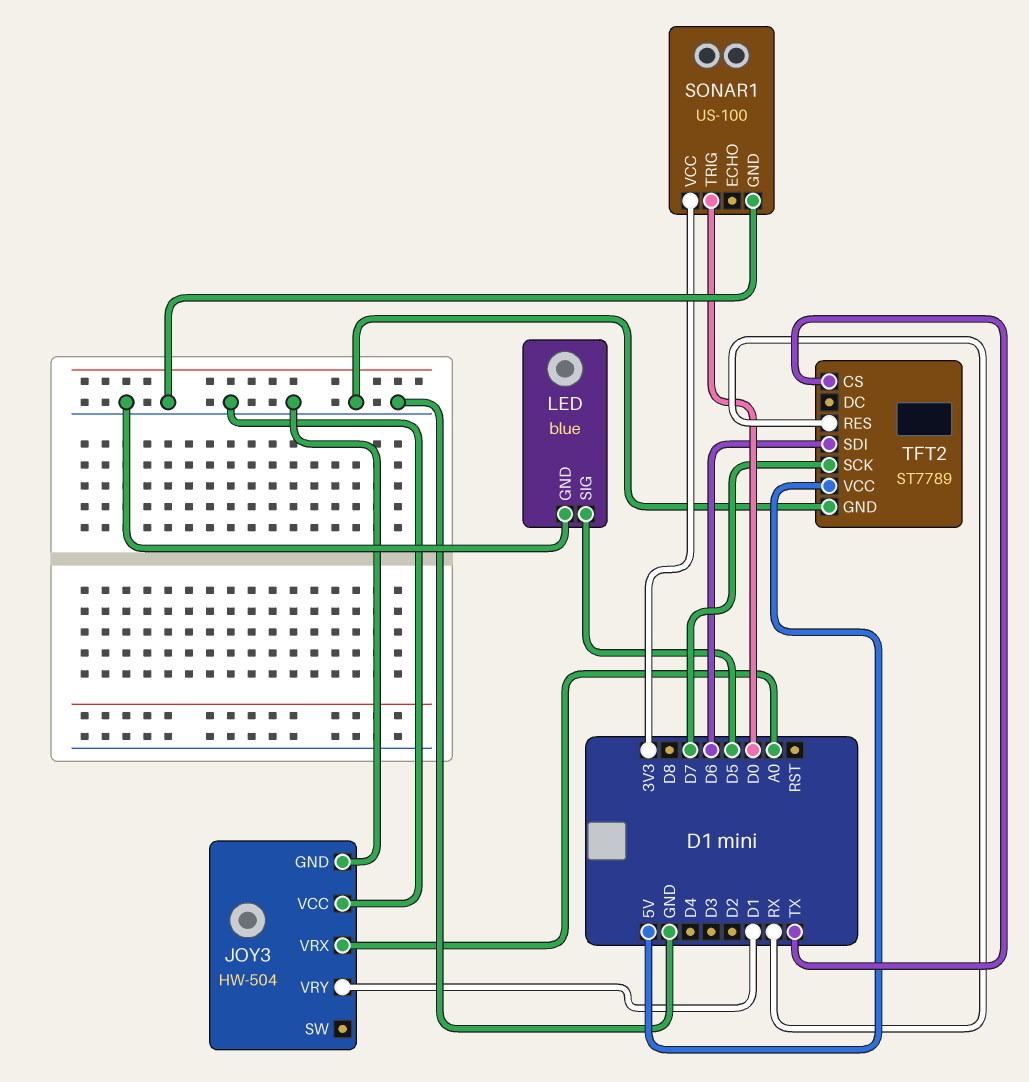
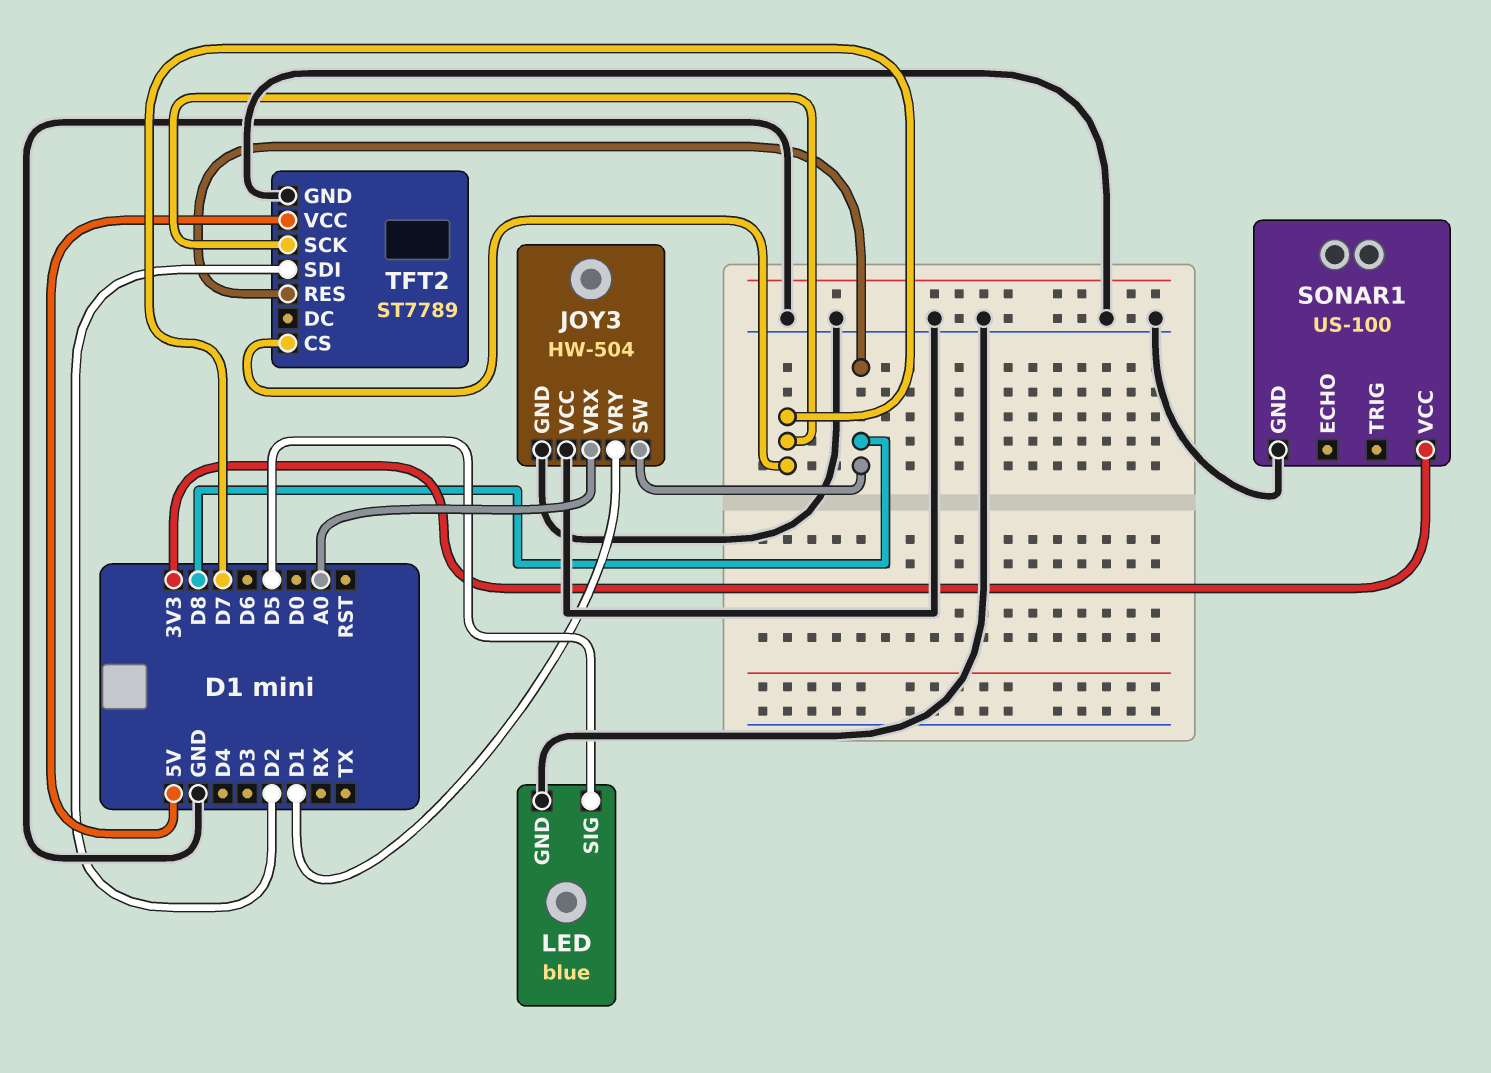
JOY3 pin SW: none -> D8
SONAR1 pin TRIG: D0 -> none
TFT2 pin CS: TX -> D7
TFT2 pin RES: RX -> D8
TFT2 pin SDI: D6 -> D2

